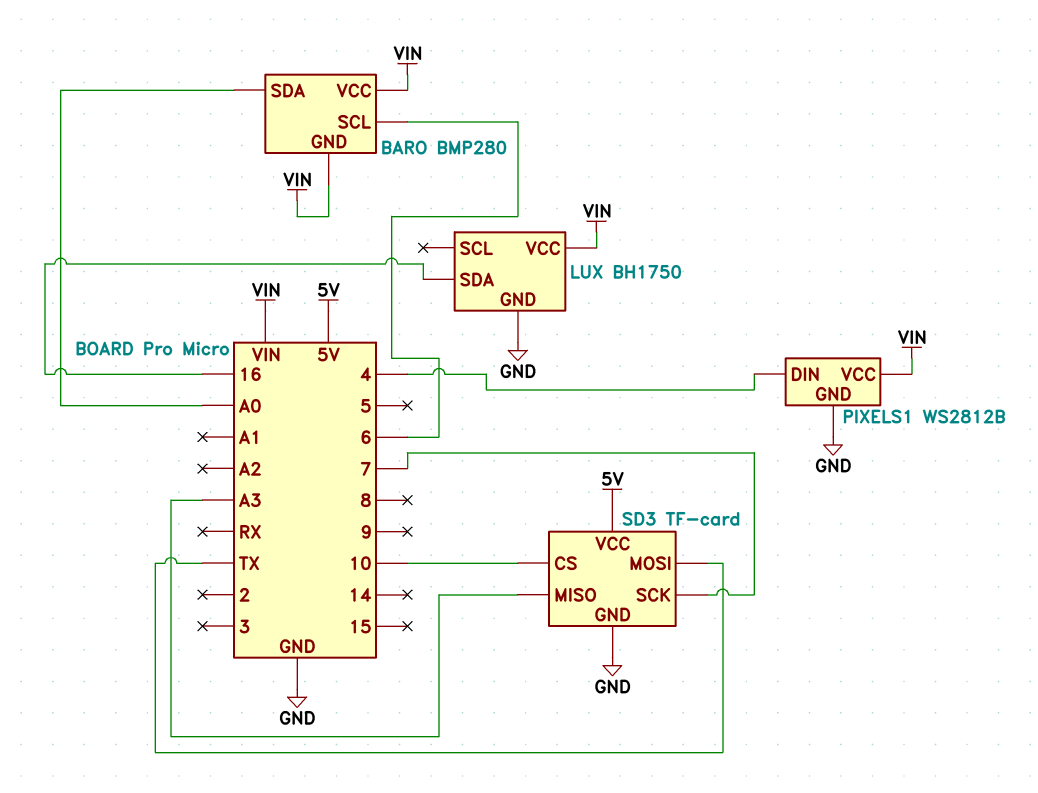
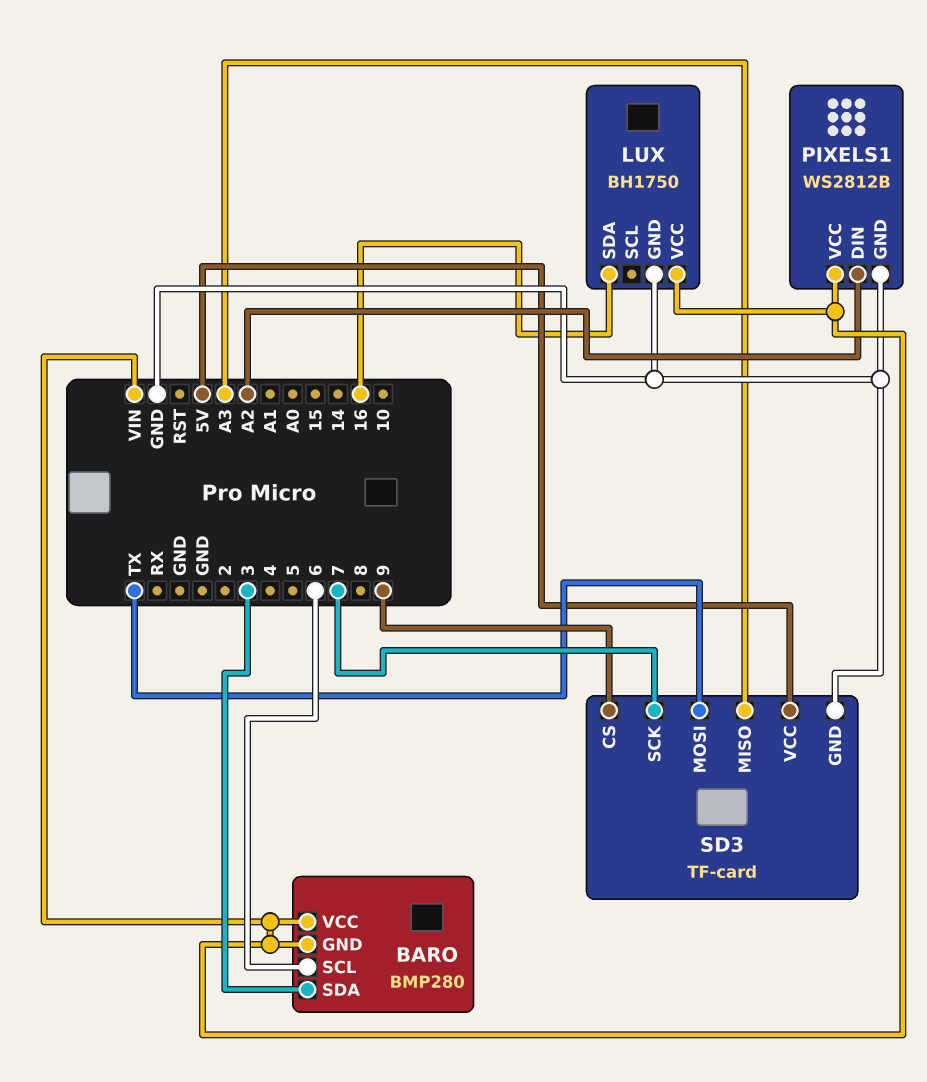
BARO pin SDA: A0 -> 3
PIXELS1 pin DIN: 4 -> A2
SD3 pin CS: 10 -> 9

